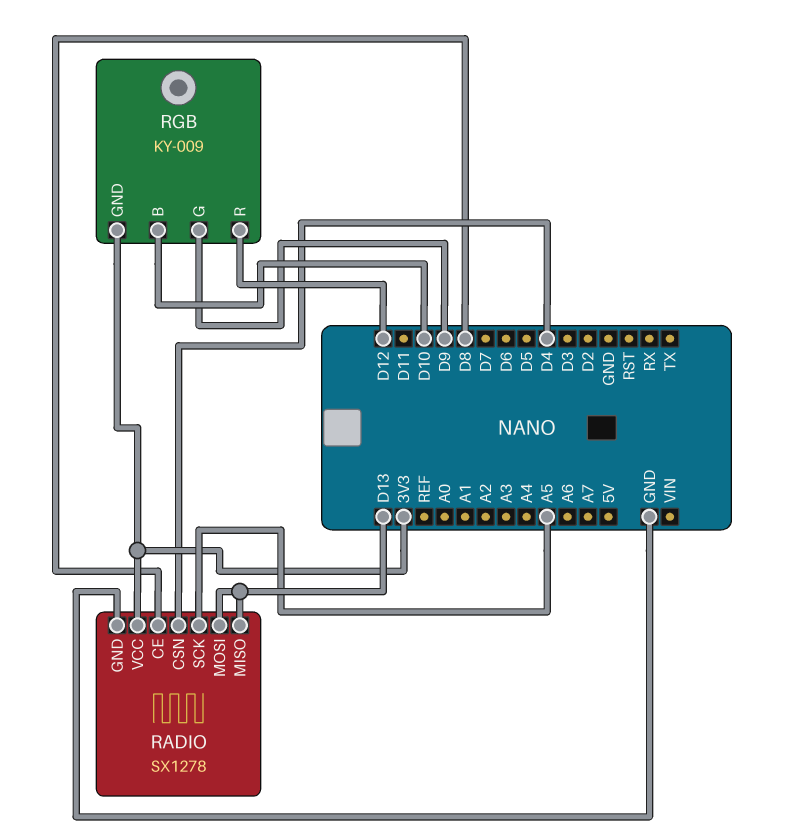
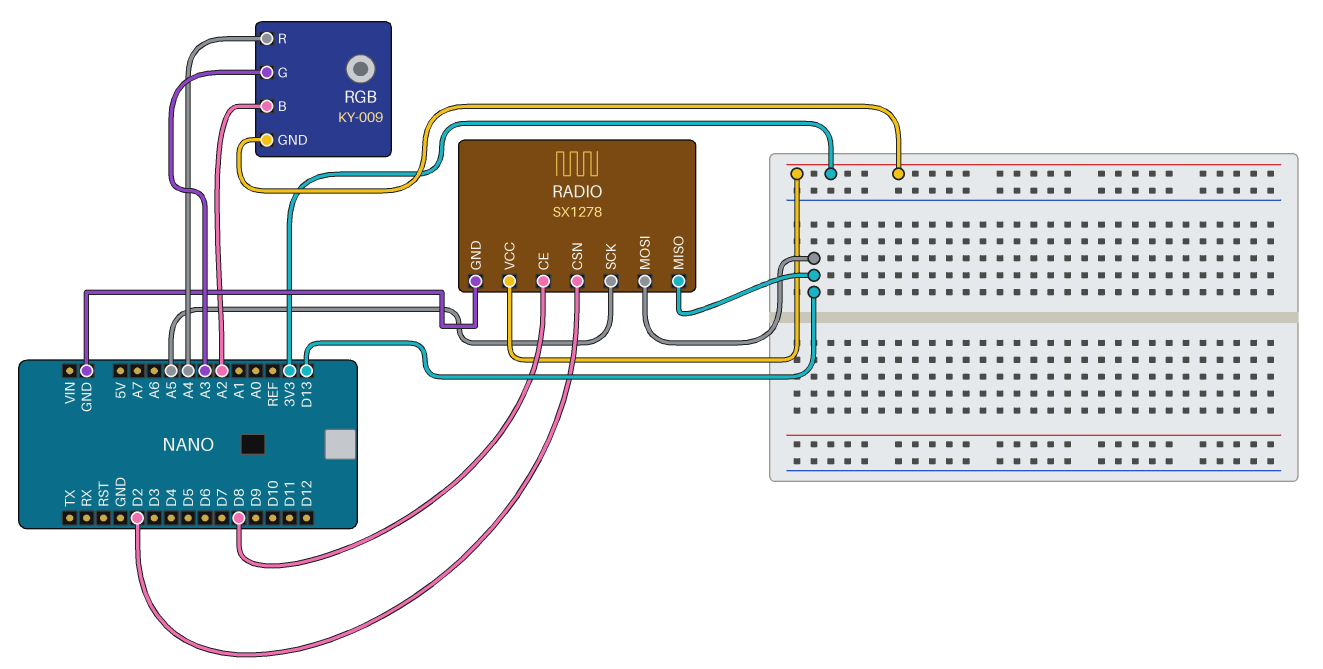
RADIO pin CSN: D4 -> D2
RGB pin B: D10 -> A2
RGB pin G: D9 -> A3
RGB pin R: D12 -> A4

